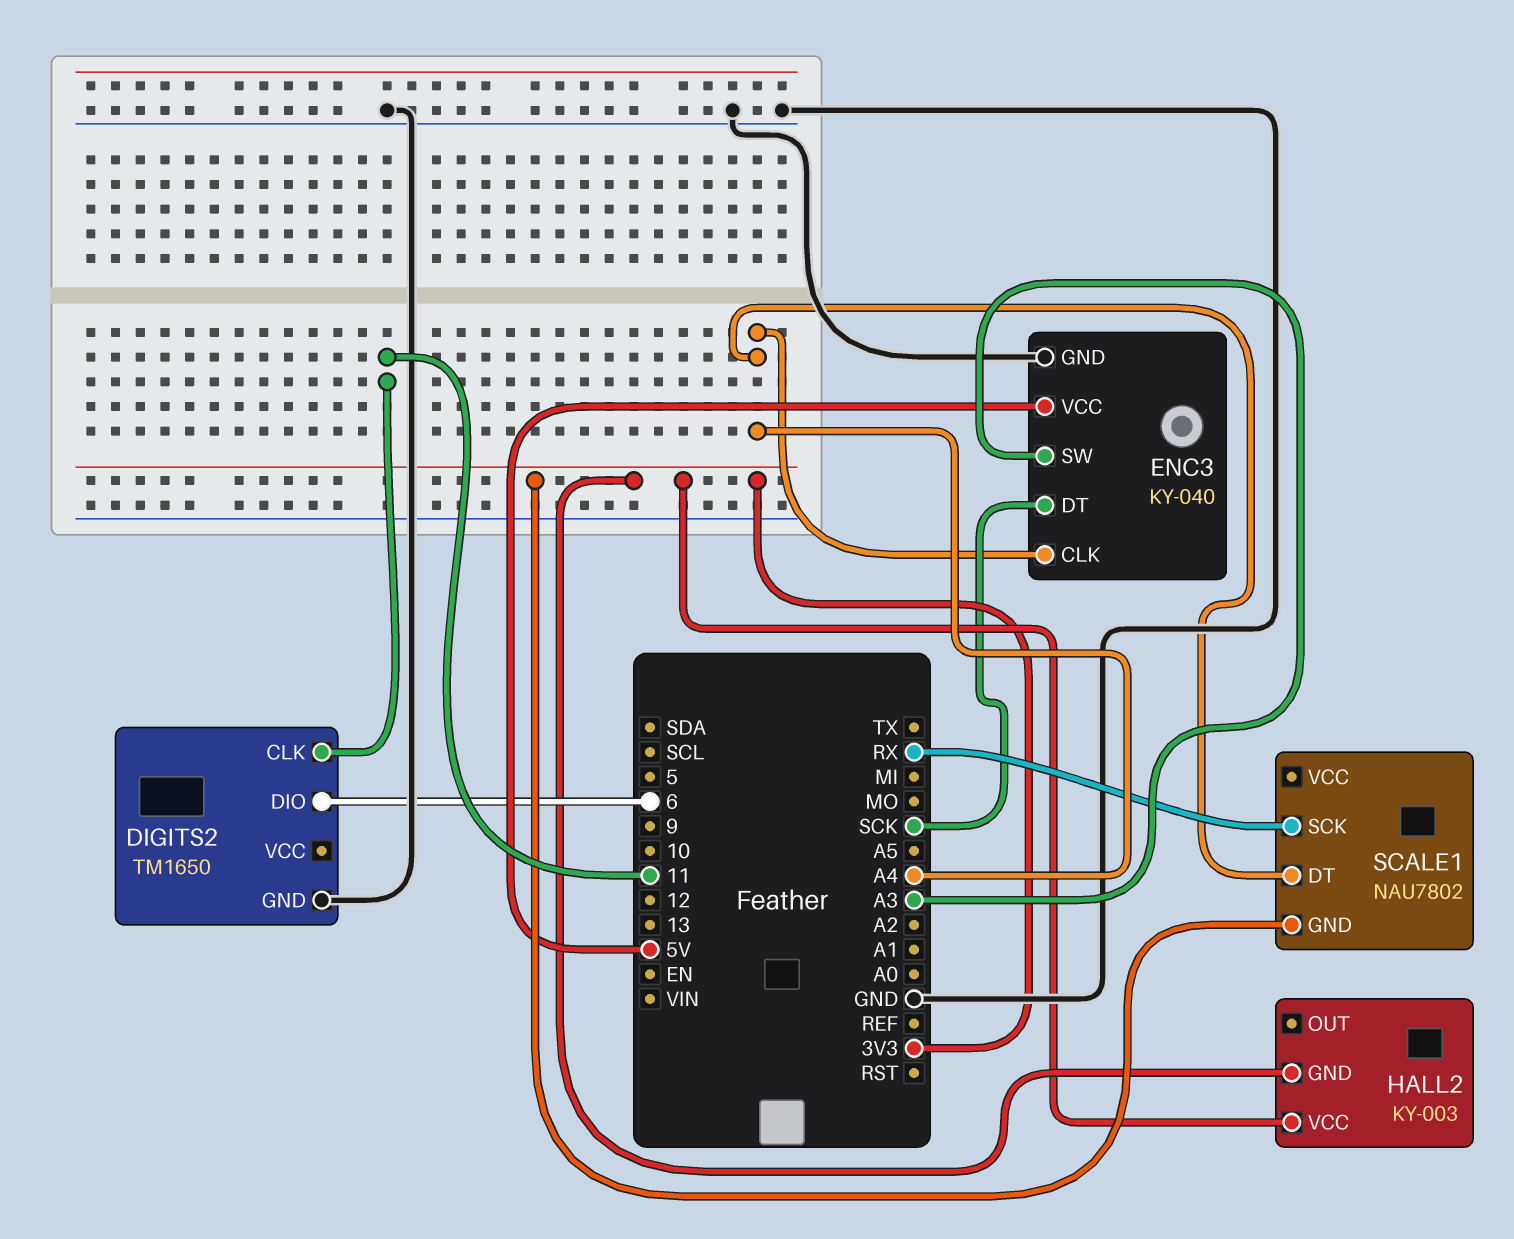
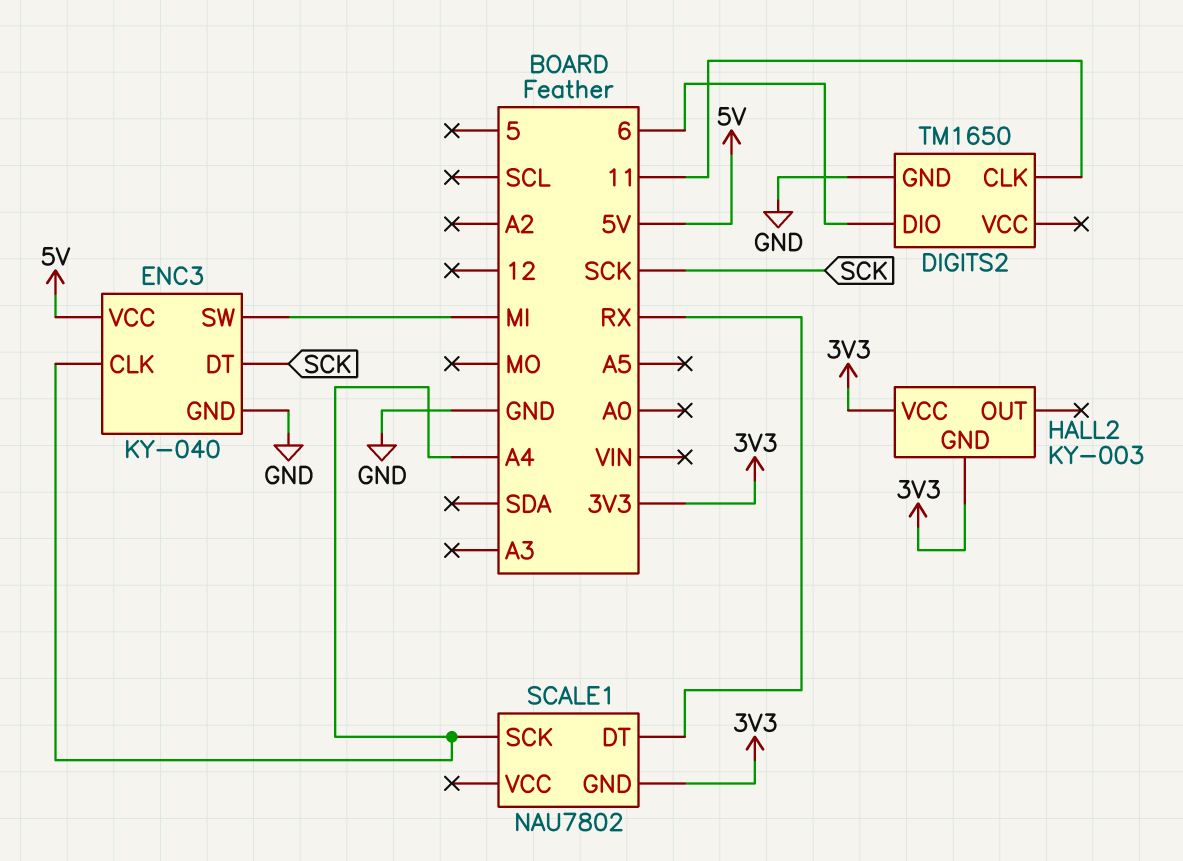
ENC3 pin SW: A3 -> MI
SCALE1 pin DT: A4 -> RX
SCALE1 pin SCK: RX -> A4

